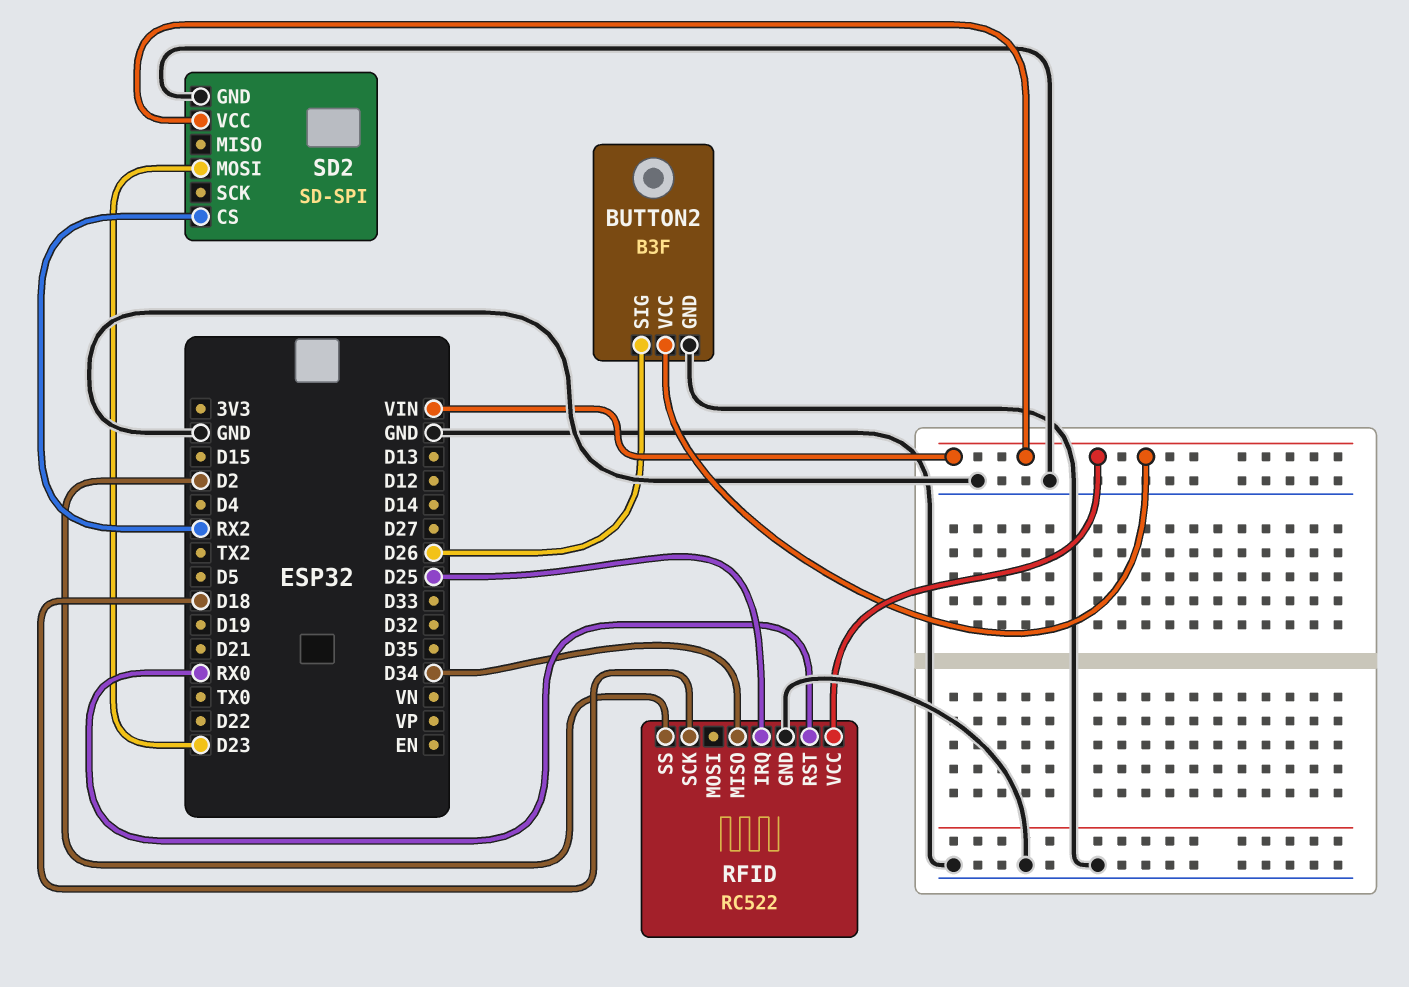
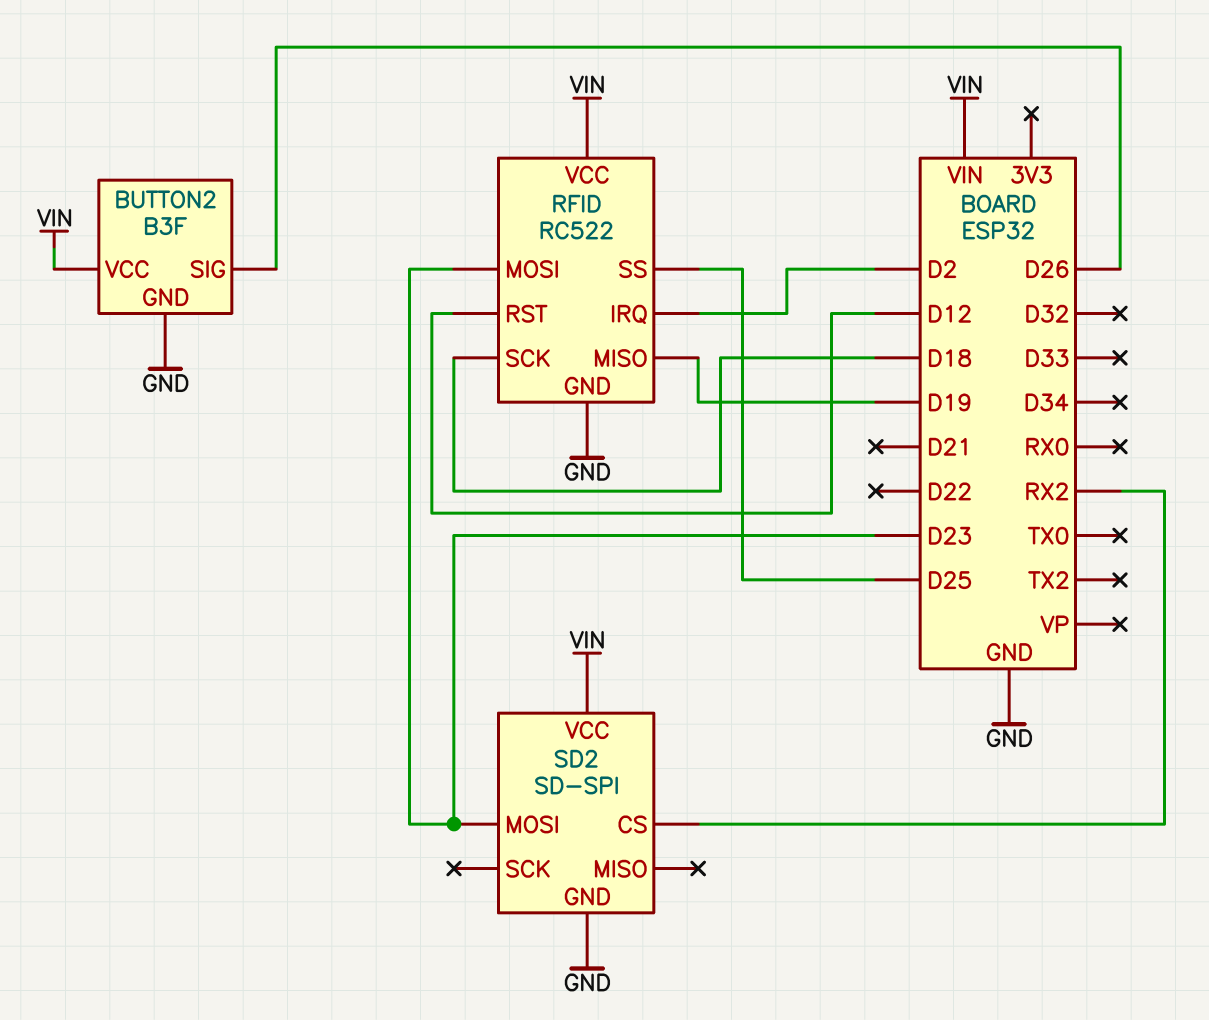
RFID pin IRQ: D25 -> D2
RFID pin MISO: D34 -> D19
RFID pin MOSI: none -> D23
RFID pin RST: RX0 -> D12
RFID pin SS: D2 -> D25

